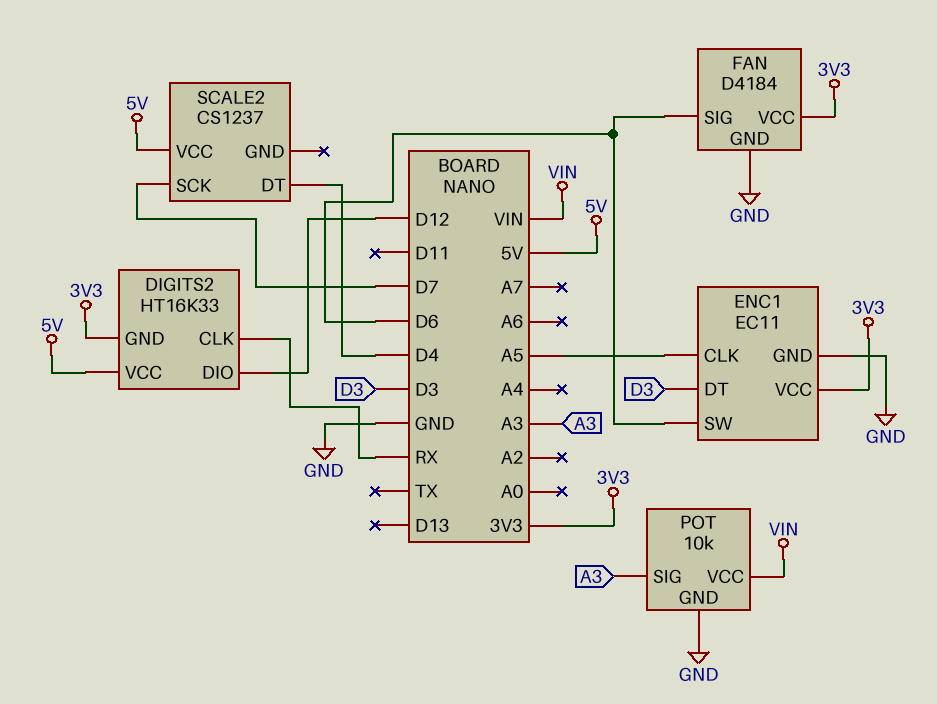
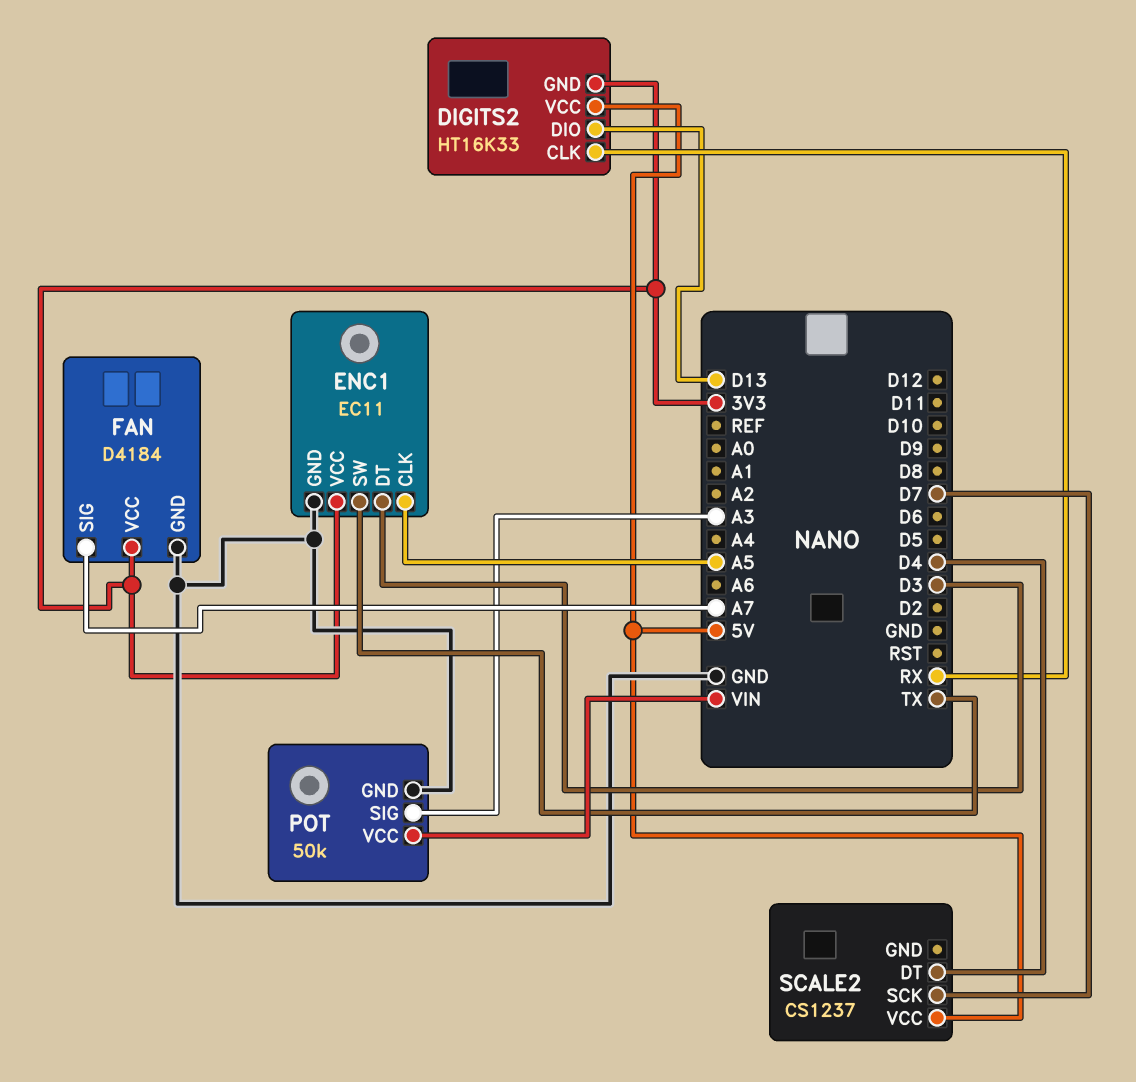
DIGITS2 pin DIO: D12 -> D13
ENC1 pin SW: D6 -> TX
FAN pin SIG: D6 -> A7
POT: 10k -> 50k

